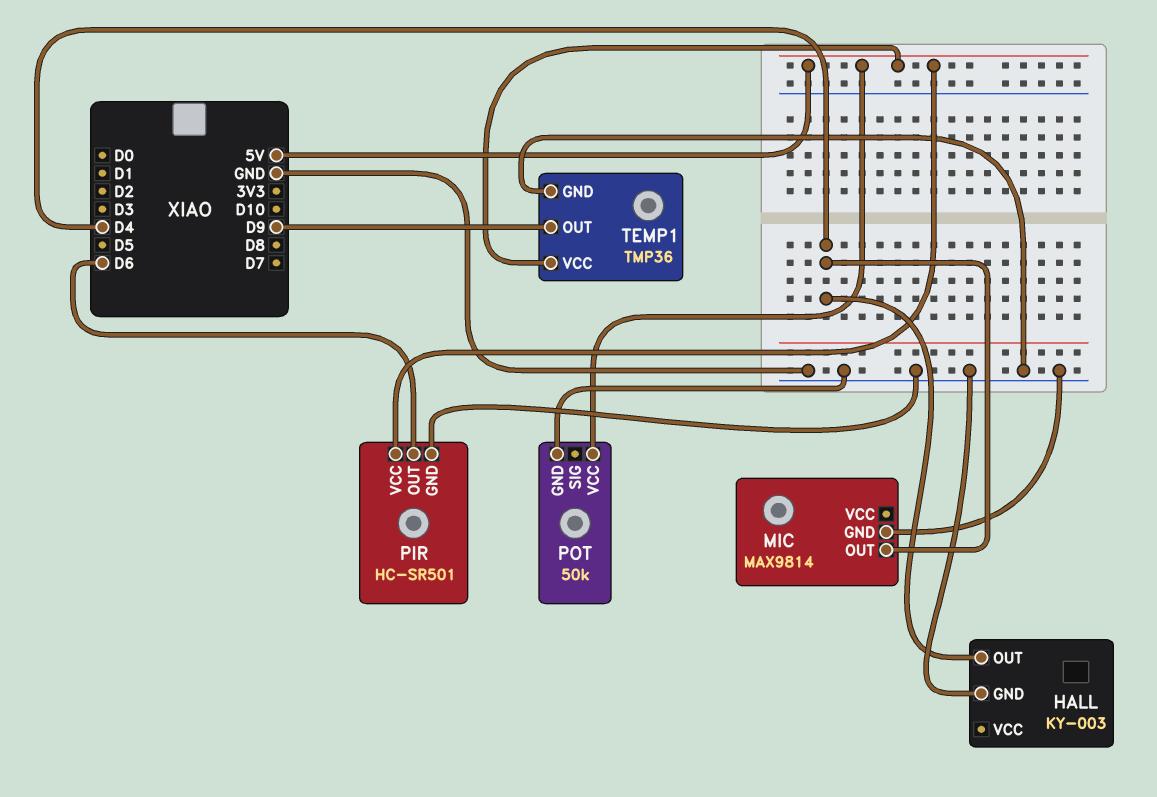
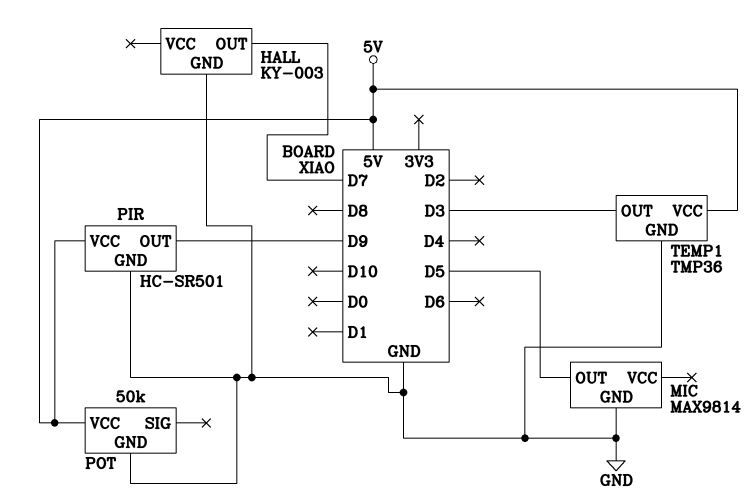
HALL pin OUT: D4 -> D7
MIC pin OUT: D4 -> D5
PIR pin OUT: D6 -> D9
TEMP1 pin OUT: D9 -> D3

